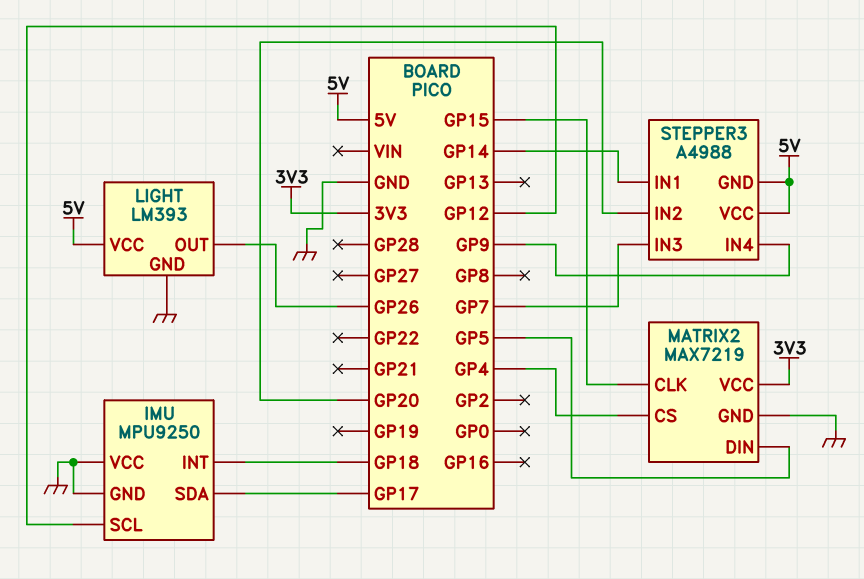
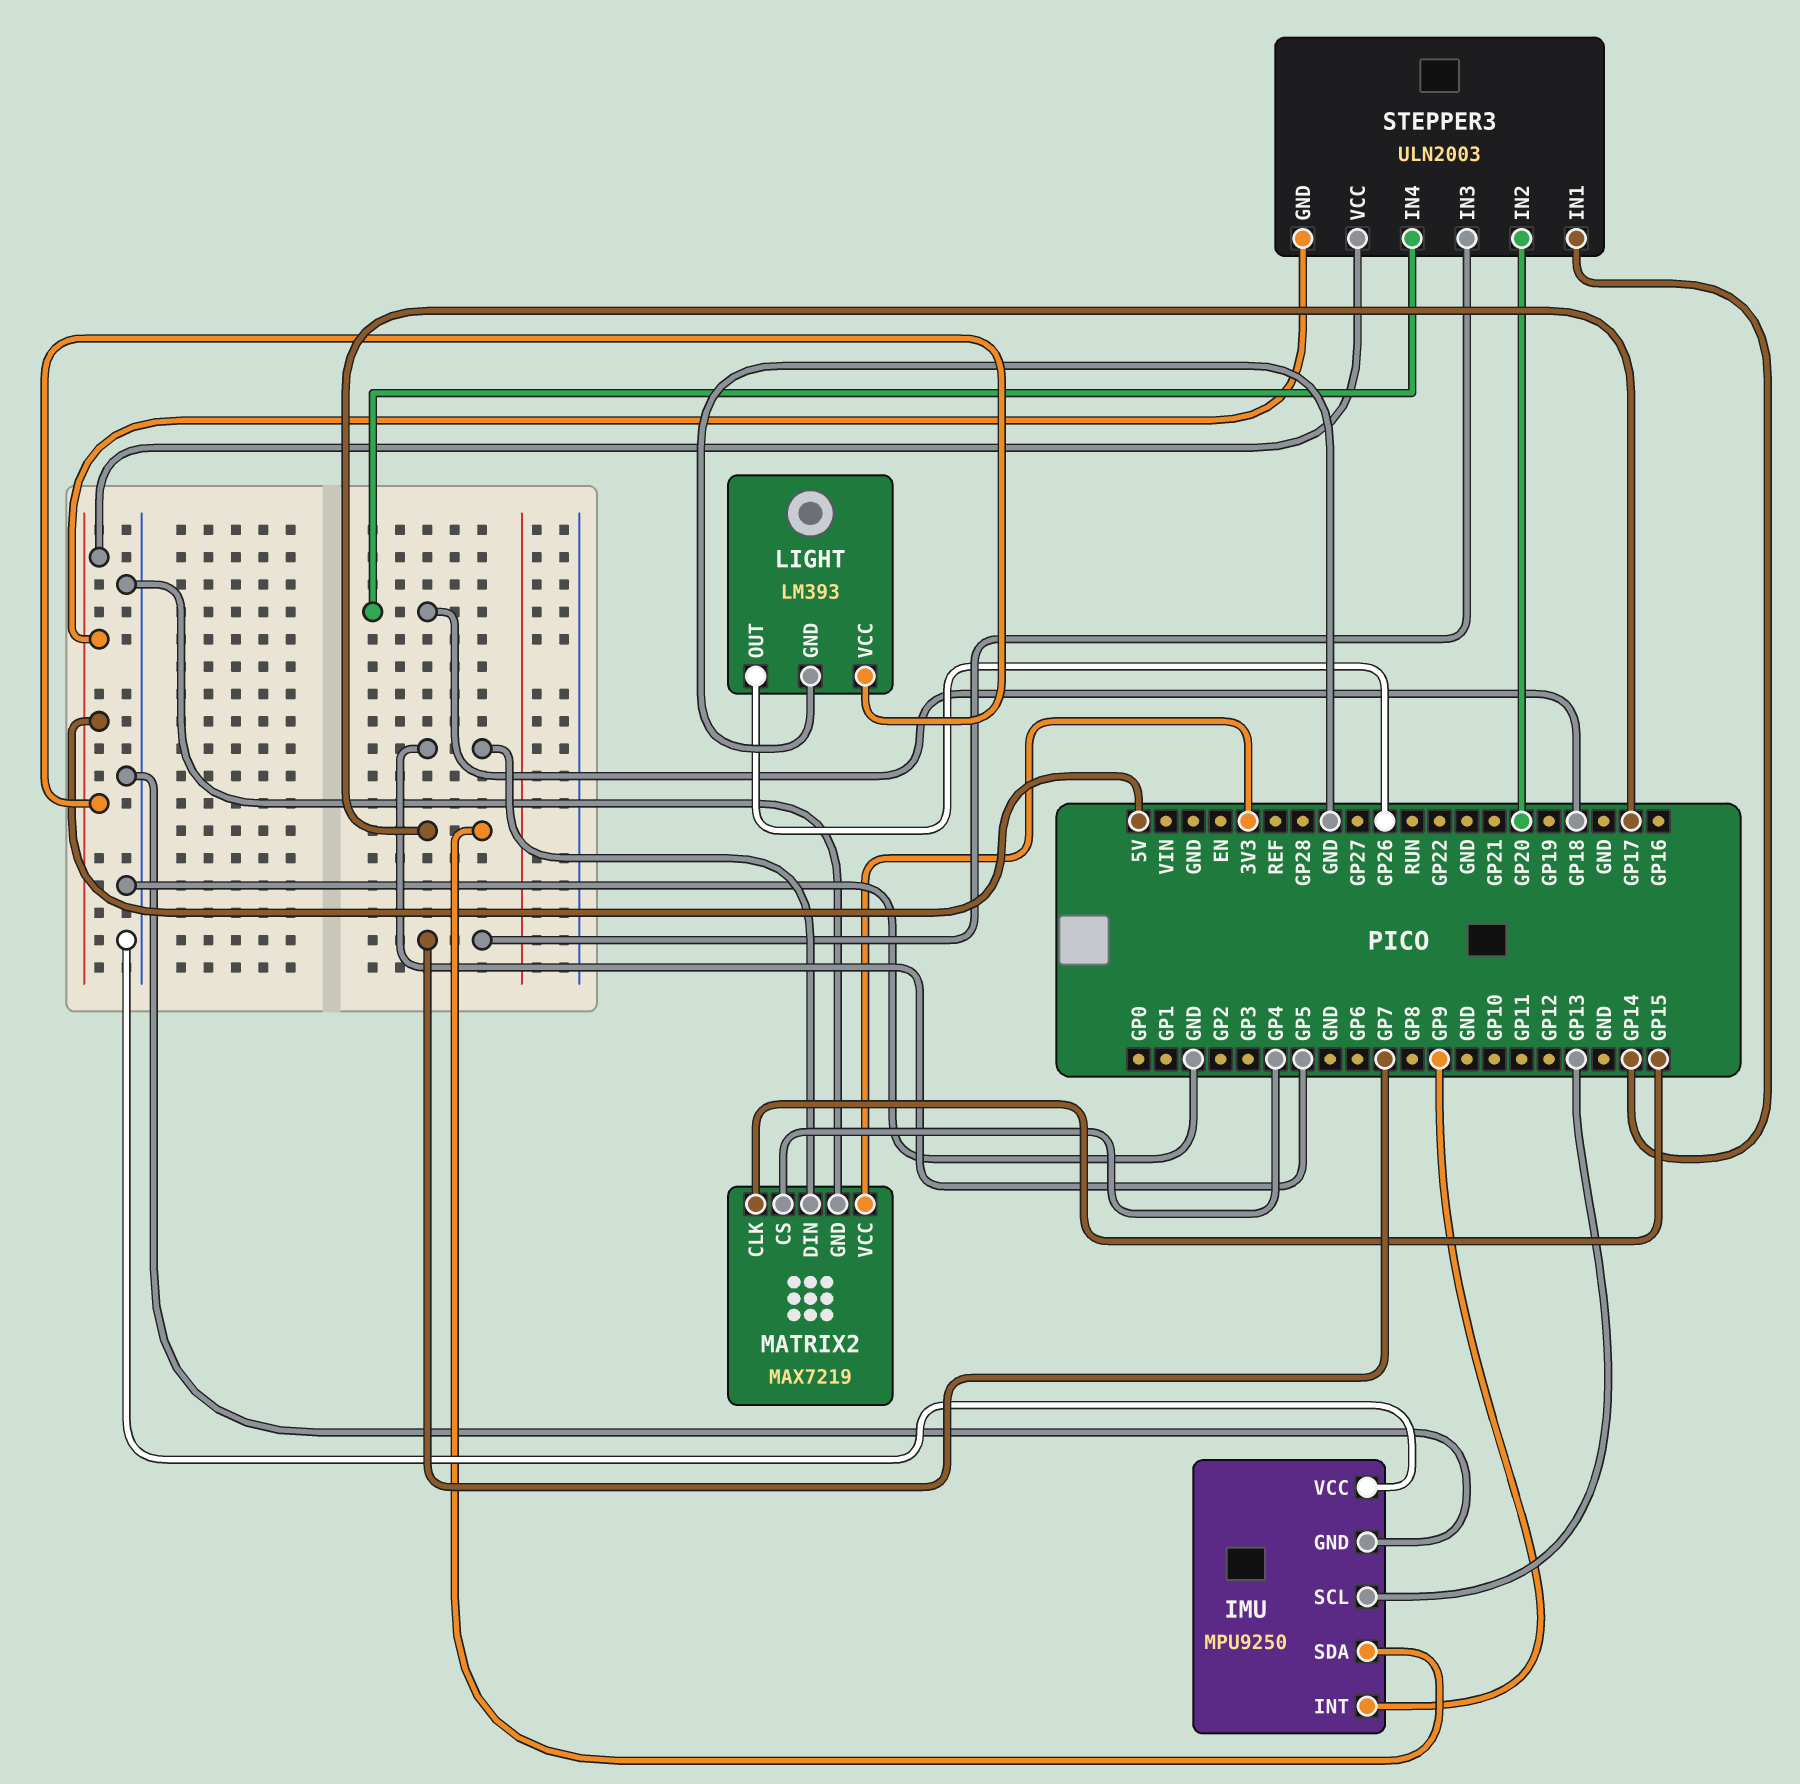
IMU pin INT: GP18 -> GP9
IMU pin SCL: GP12 -> GP13
STEPPER3: A4988 -> ULN2003
STEPPER3 pin IN4: GP9 -> GP18

